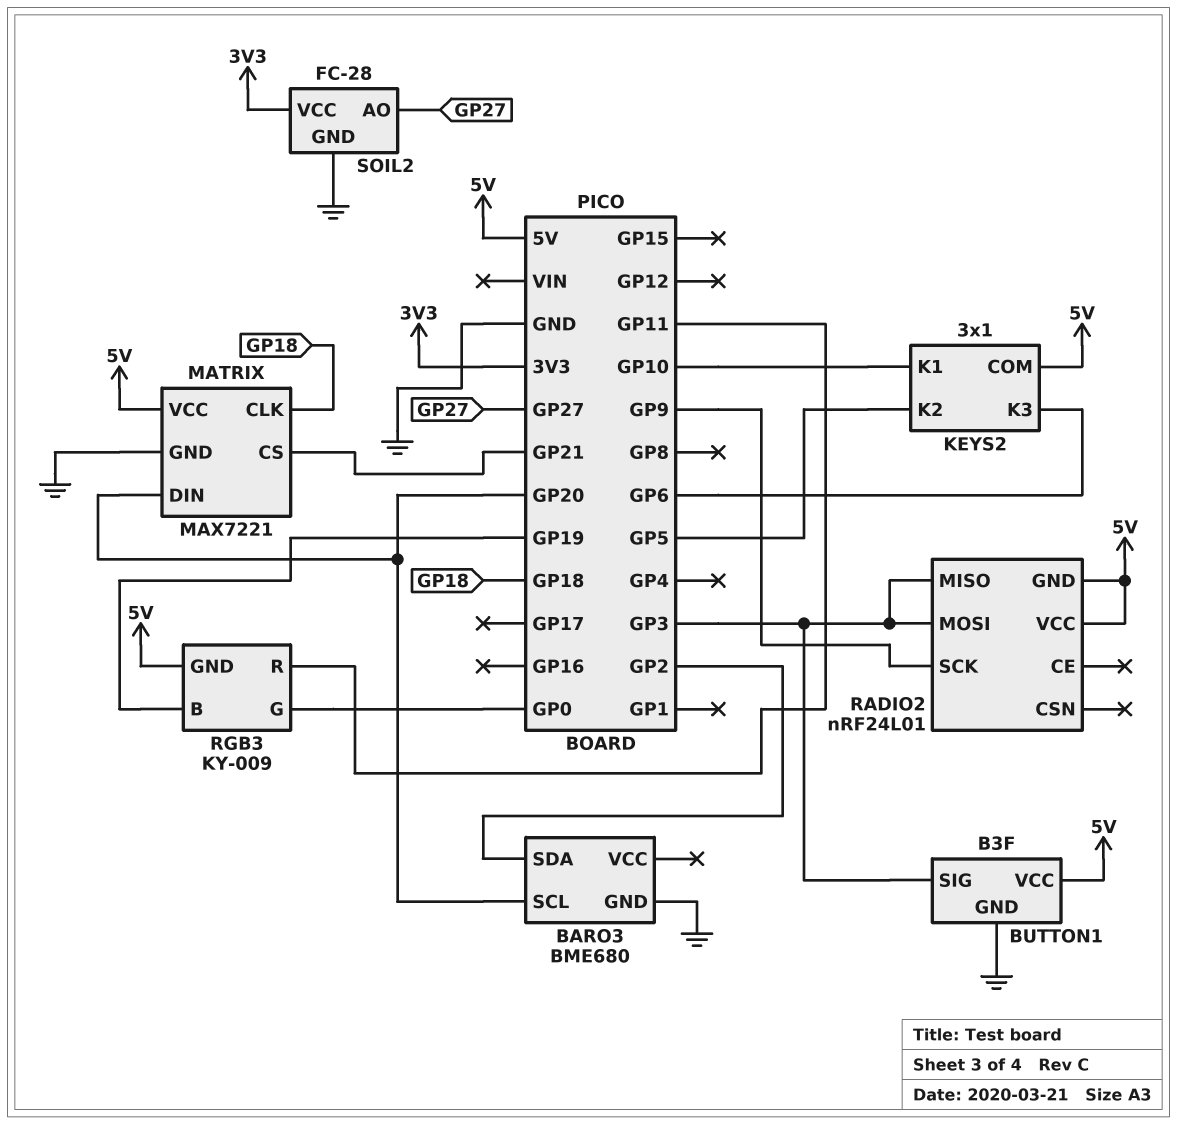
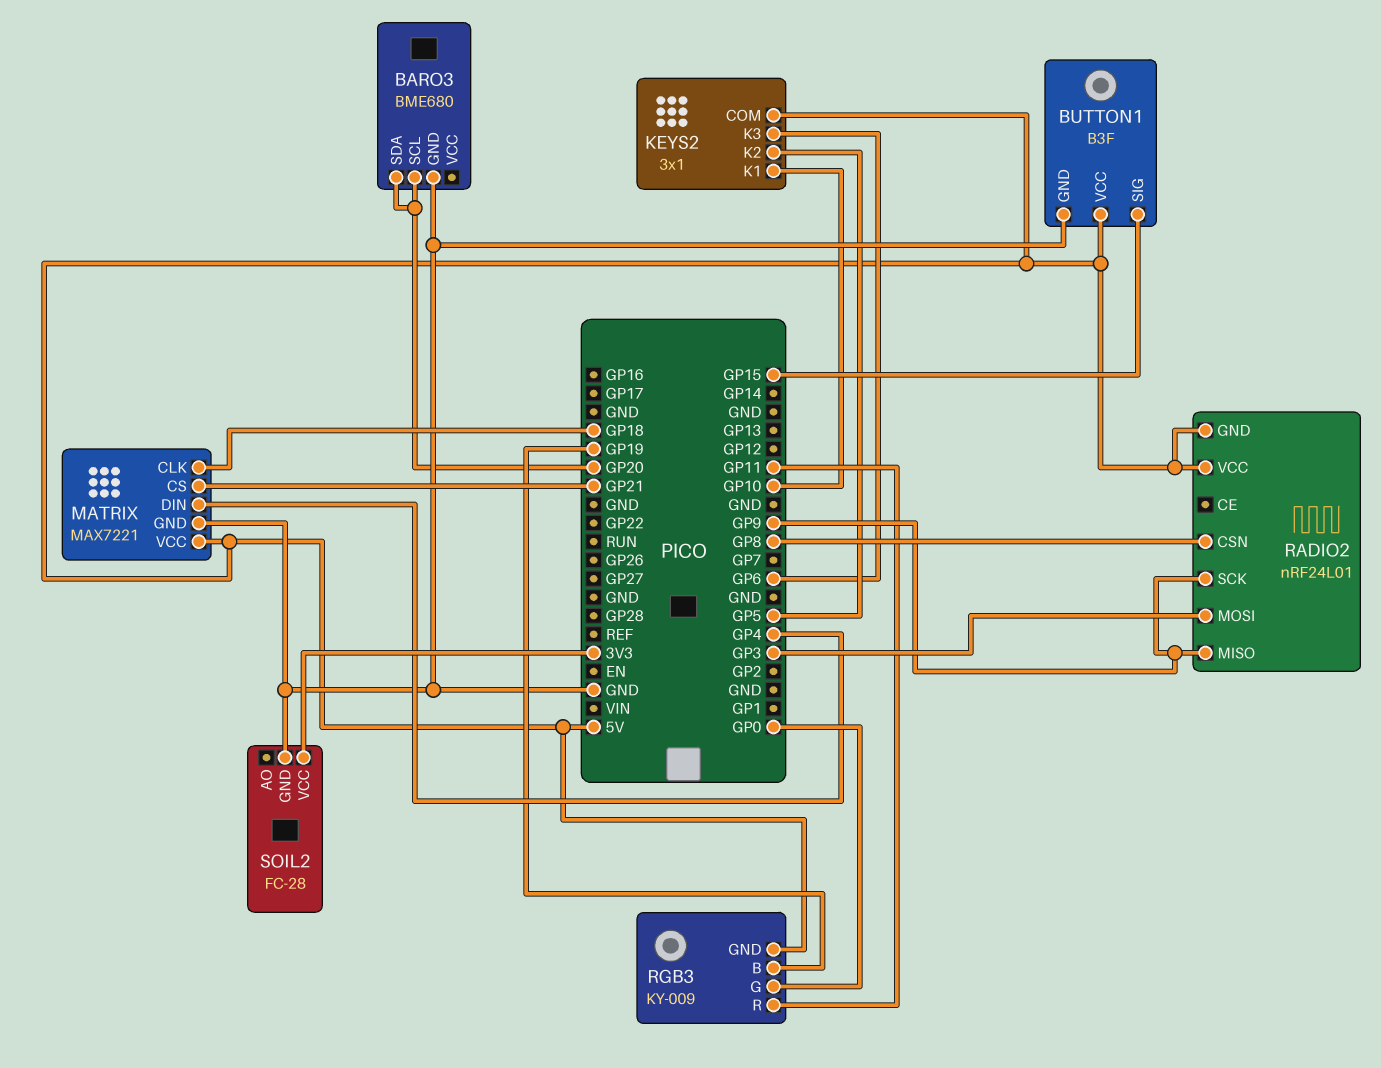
BARO3 pin SDA: GP2 -> GP20
BUTTON1 pin SIG: GP3 -> GP15
MATRIX pin DIN: GP20 -> GP4
RADIO2 pin CSN: none -> GP8
RADIO2 pin MISO: GP3 -> GP9
SOIL2 pin AO: GP27 -> none

